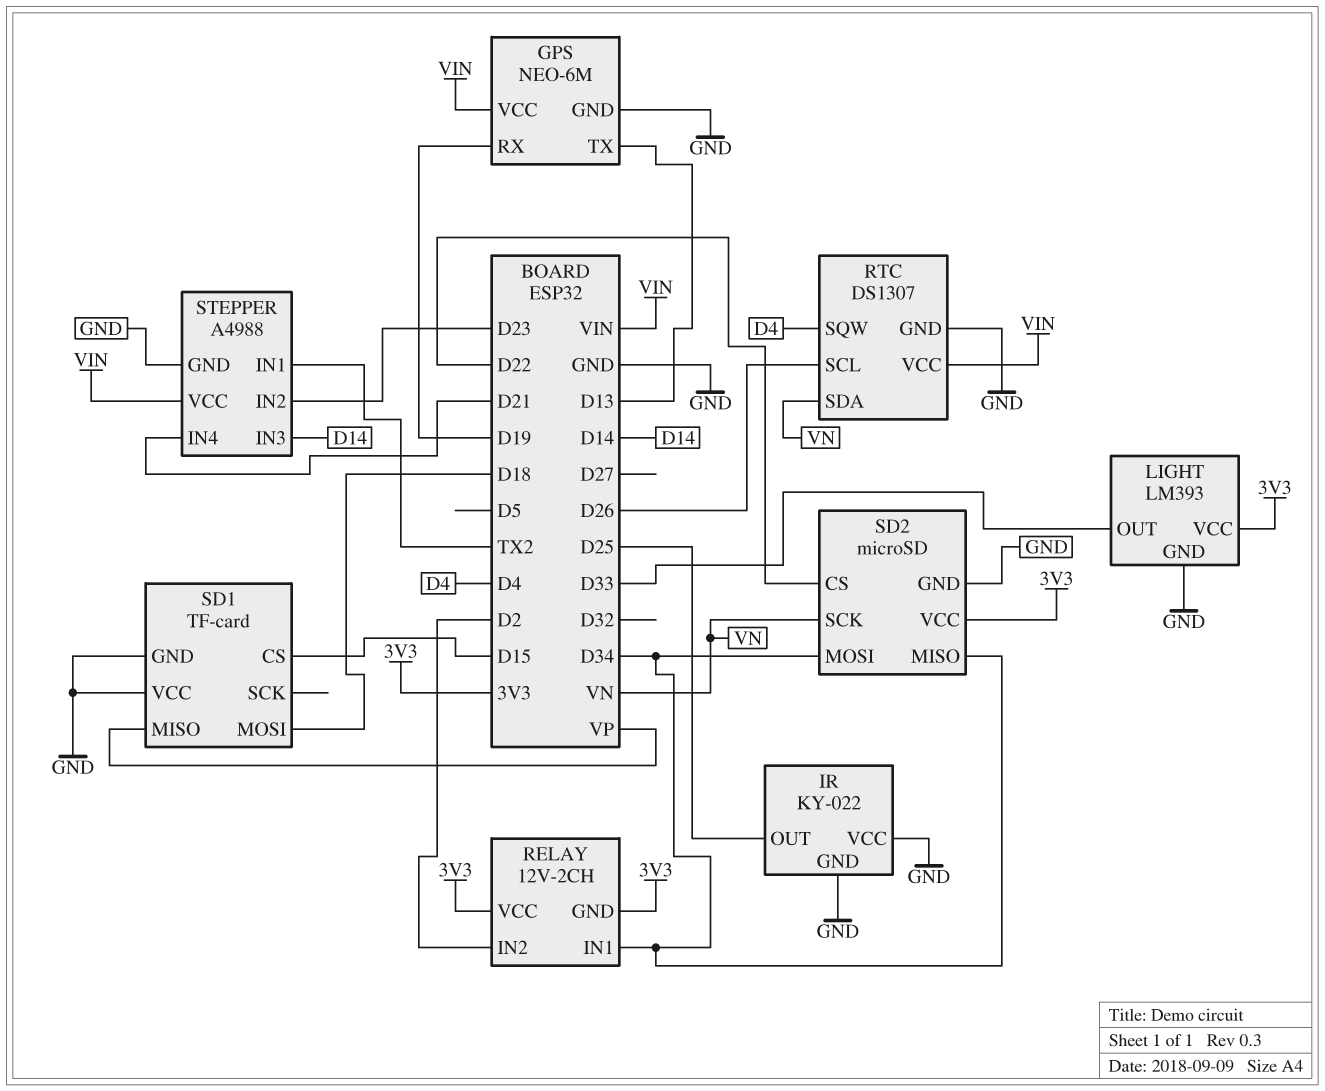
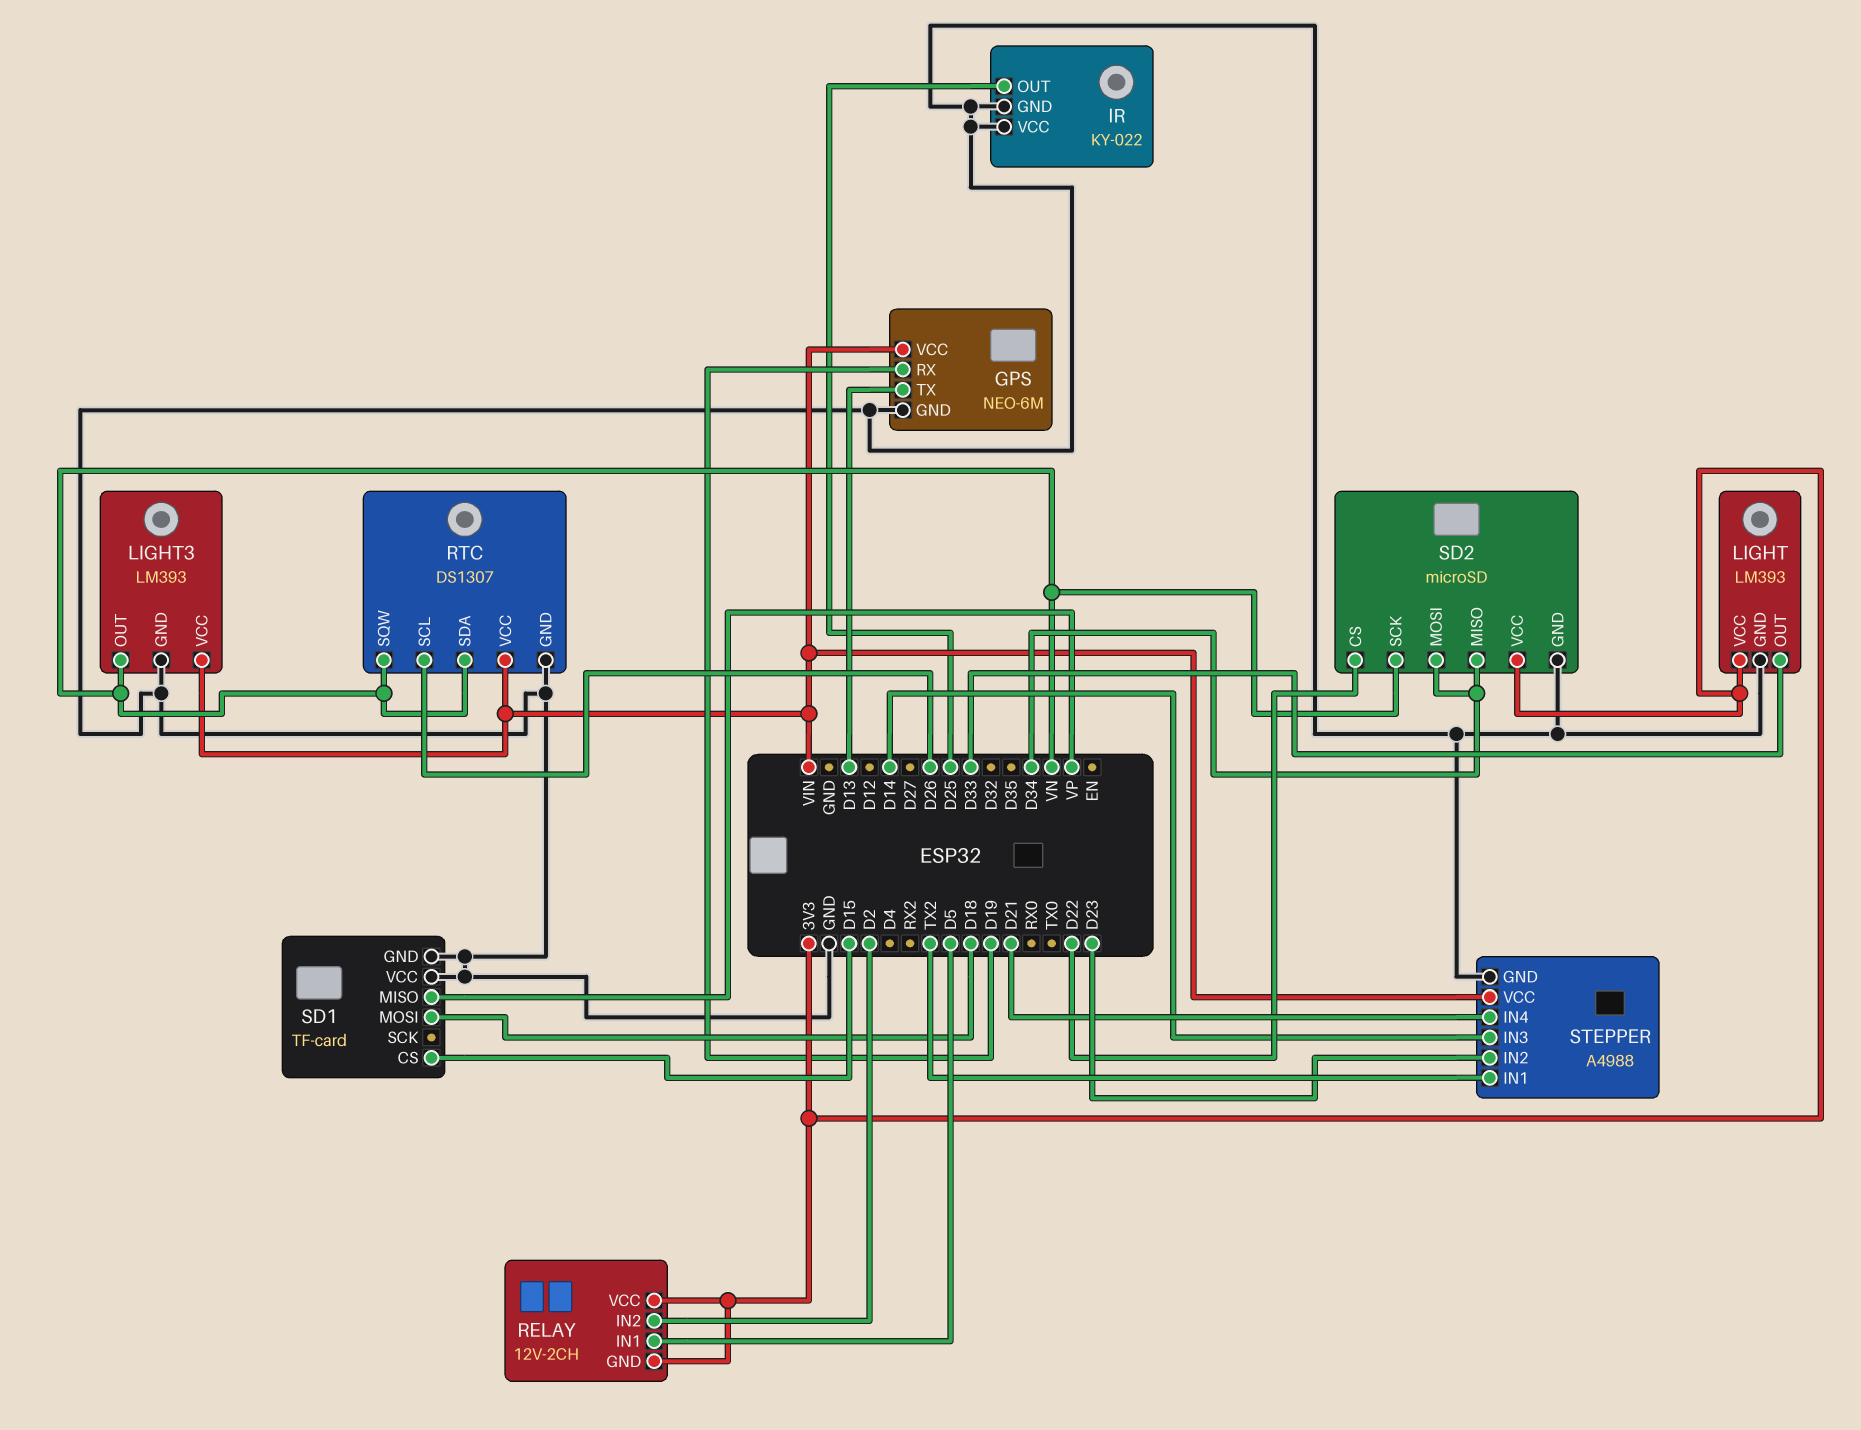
LIGHT3: none -> LM393
LIGHT3 pin GND: none -> GND
LIGHT3 pin OUT: none -> VN
LIGHT3 pin VCC: none -> VIN
RELAY pin IN1: D34 -> D5
RTC pin SQW: D4 -> VN

